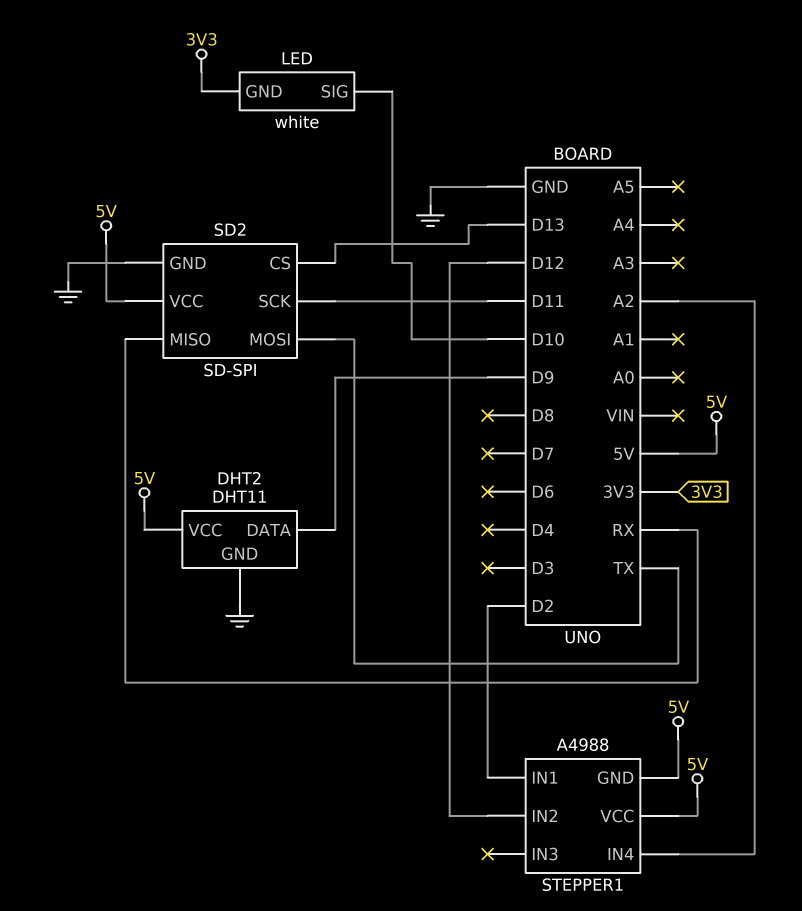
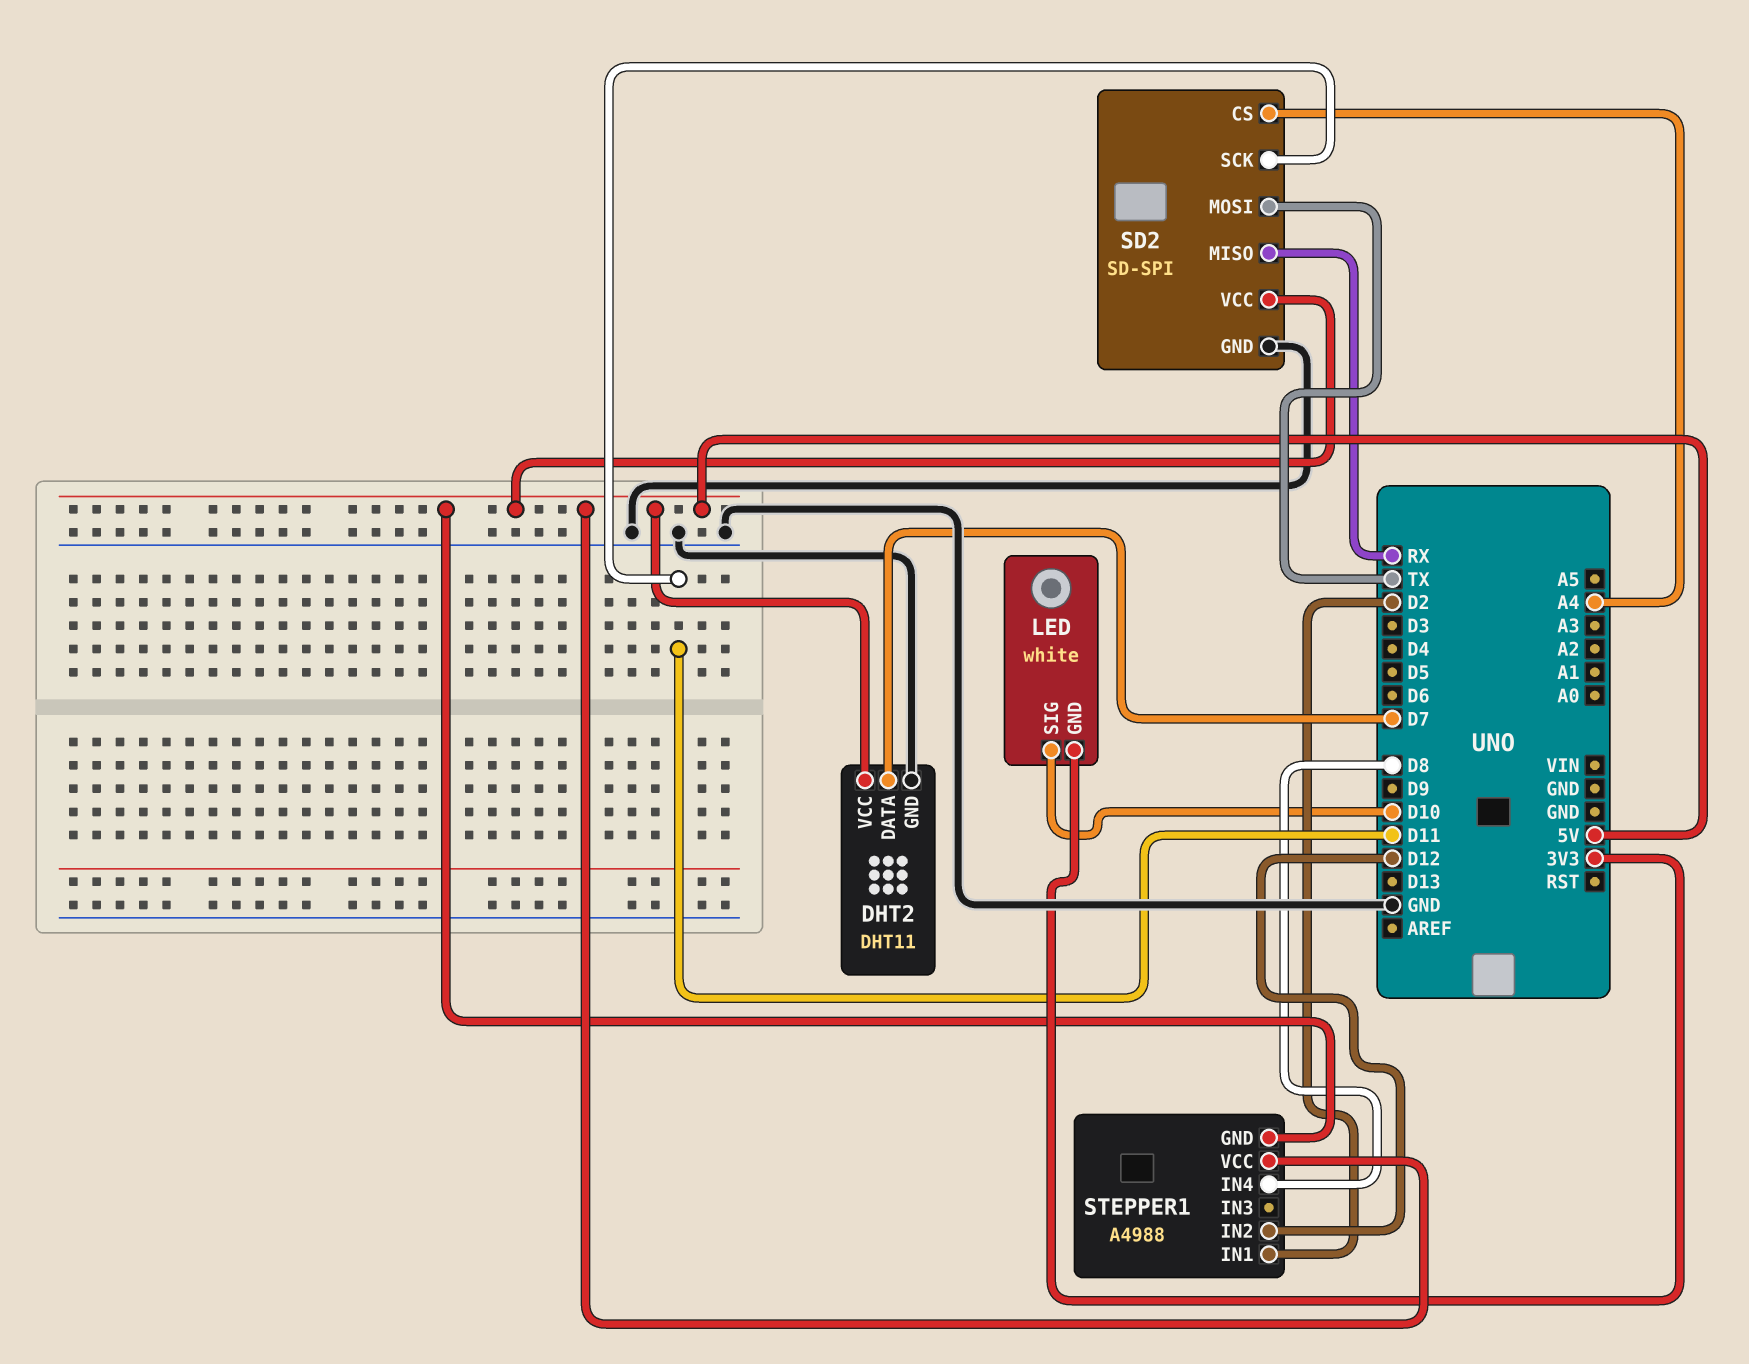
DHT2 pin DATA: D9 -> D7
SD2 pin CS: D13 -> A4
STEPPER1 pin IN4: A2 -> D8

